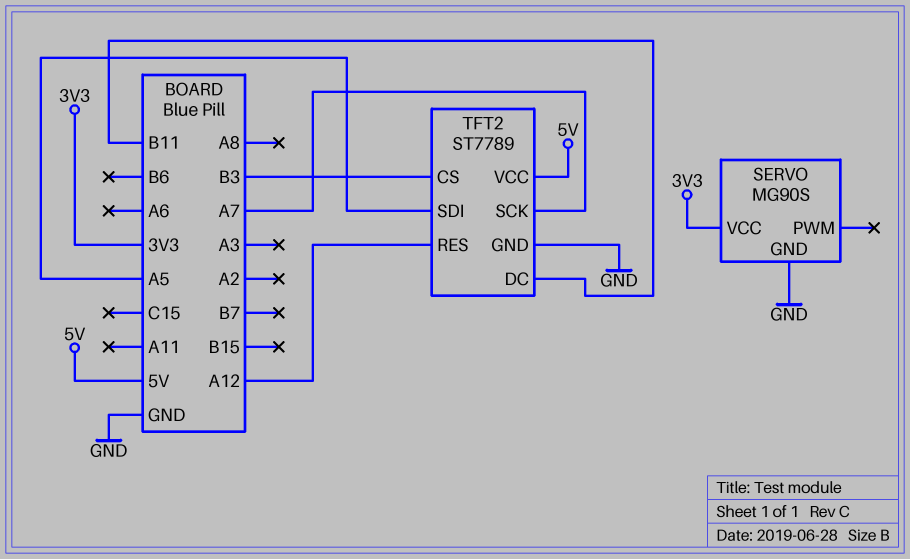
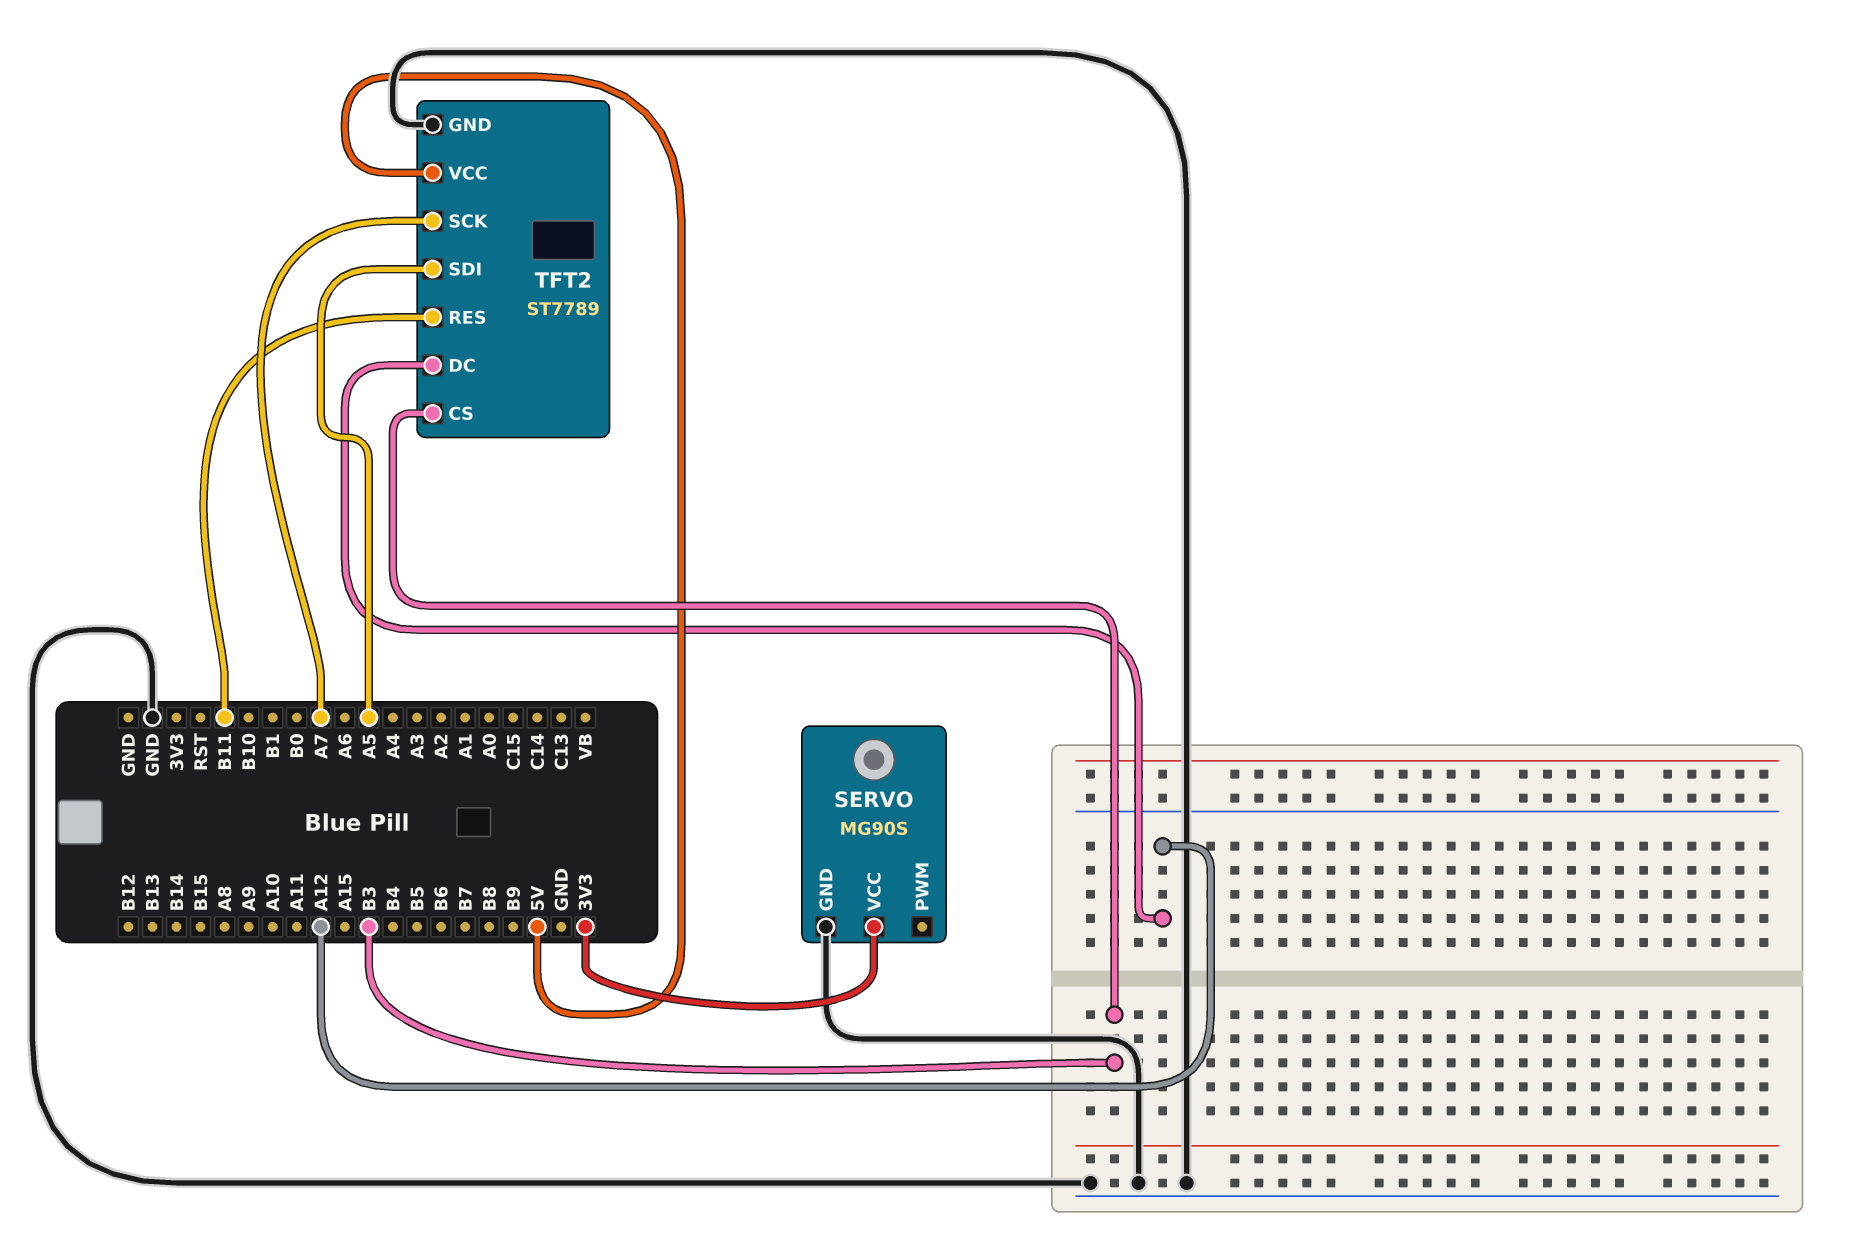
TFT2 pin DC: B11 -> A12
TFT2 pin RES: A12 -> B11

